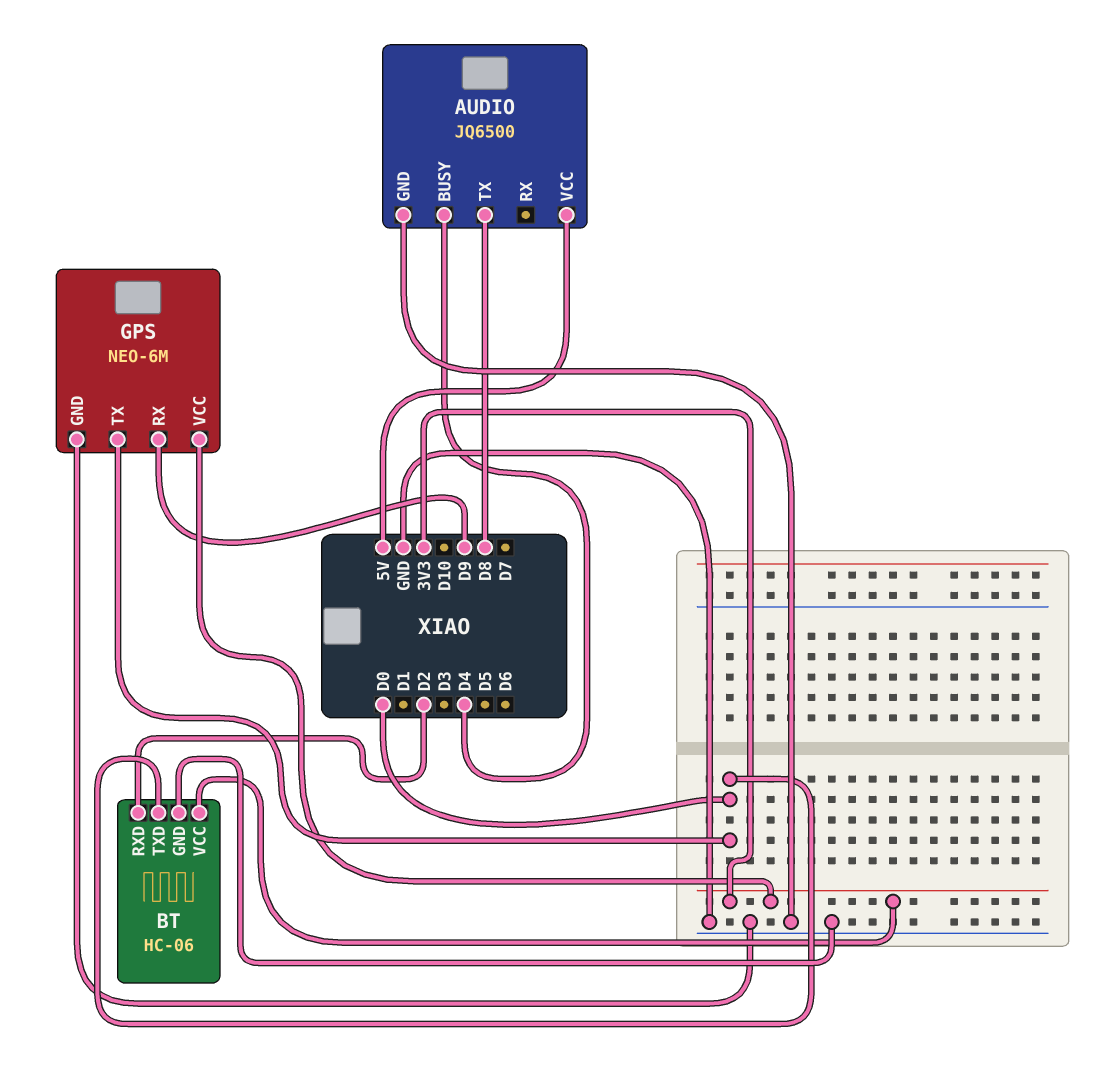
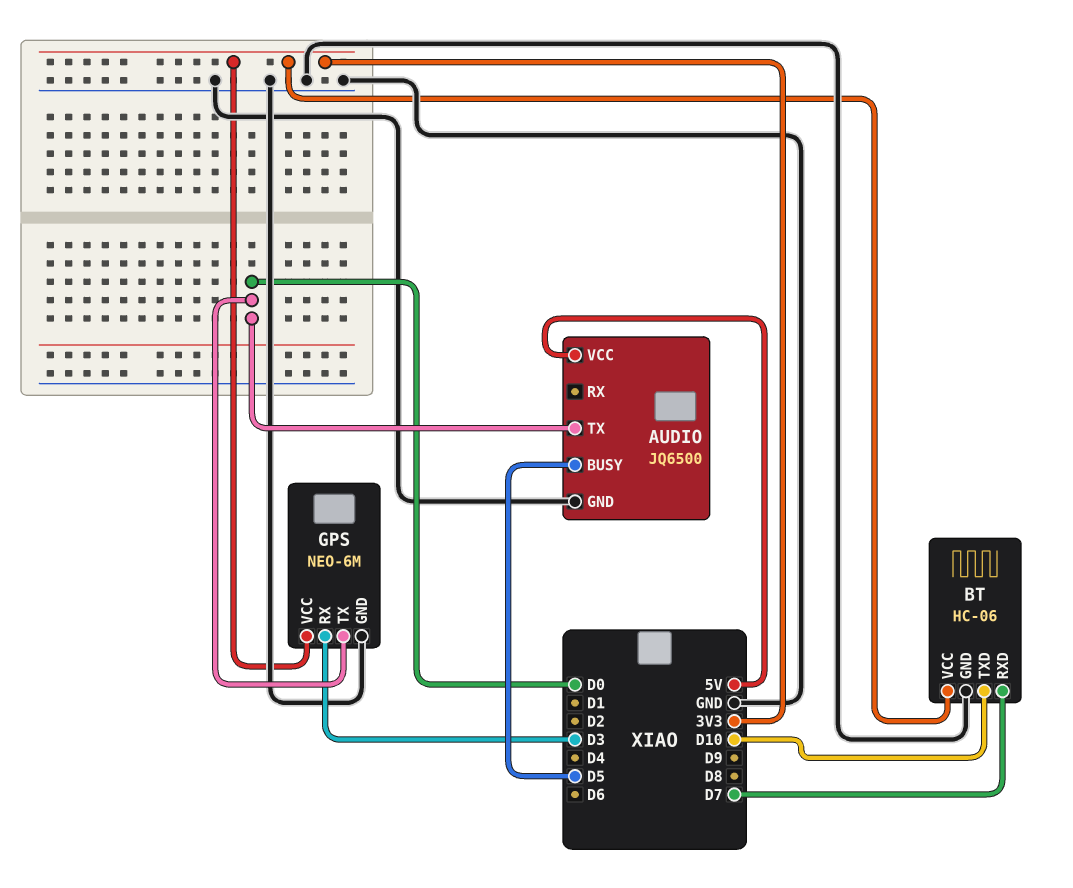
AUDIO pin BUSY: D4 -> D5
AUDIO pin TX: D8 -> D0
BT pin RXD: D2 -> D7
BT pin TXD: D0 -> D10
GPS pin RX: D9 -> D3

